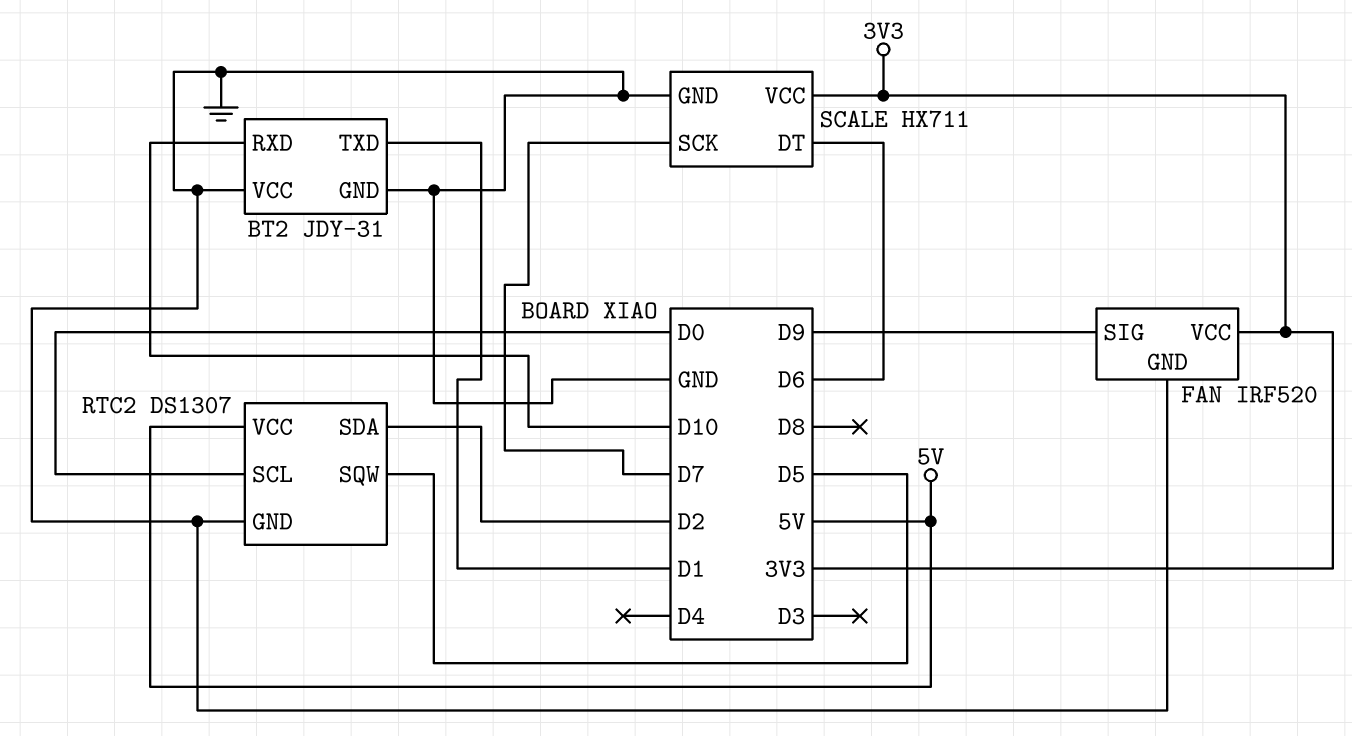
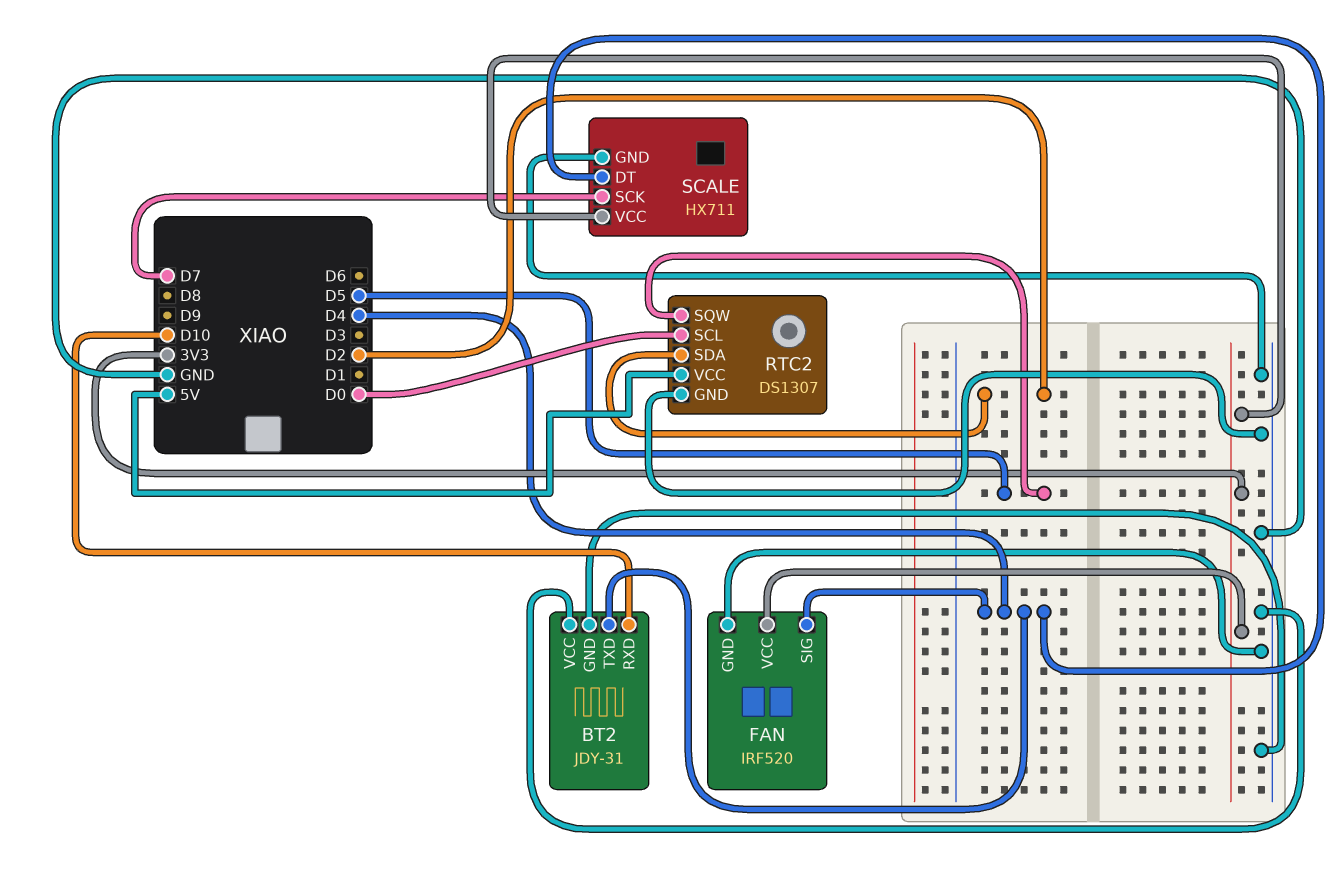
BT2 pin TXD: D1 -> D4
FAN pin SIG: D9 -> D4
SCALE pin DT: D6 -> D4

